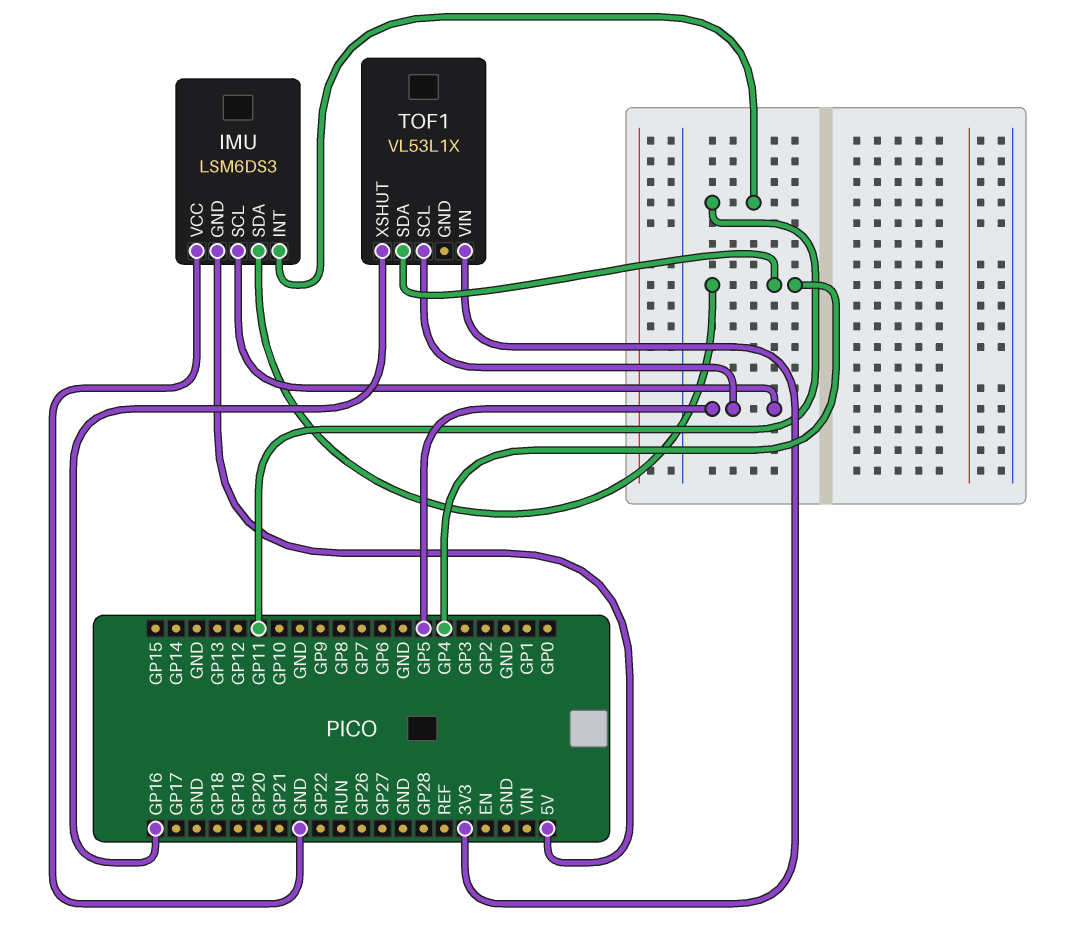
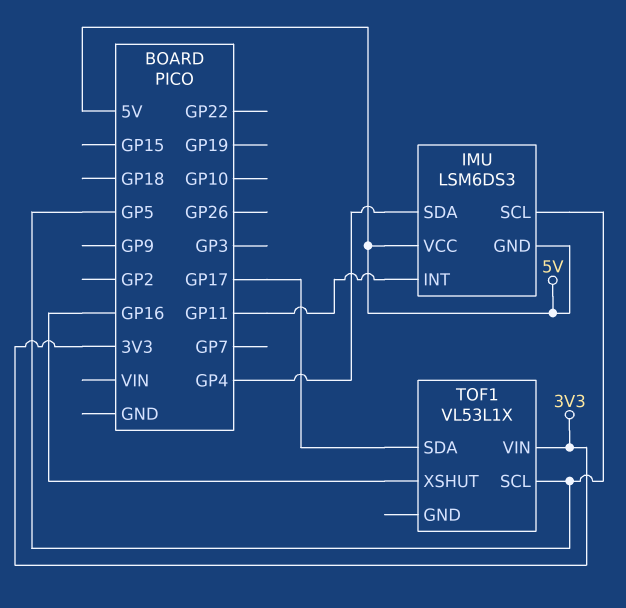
IMU pin VCC: GND -> 5V
TOF1 pin SDA: GP4 -> GP17

